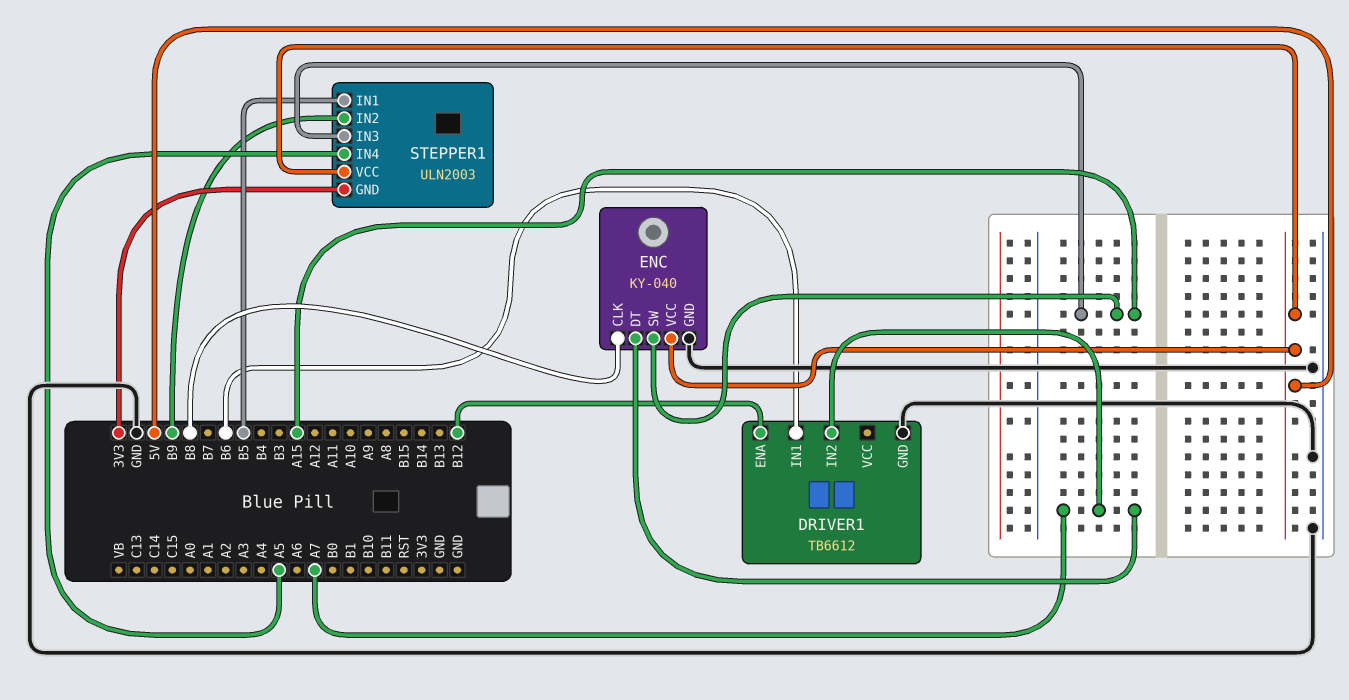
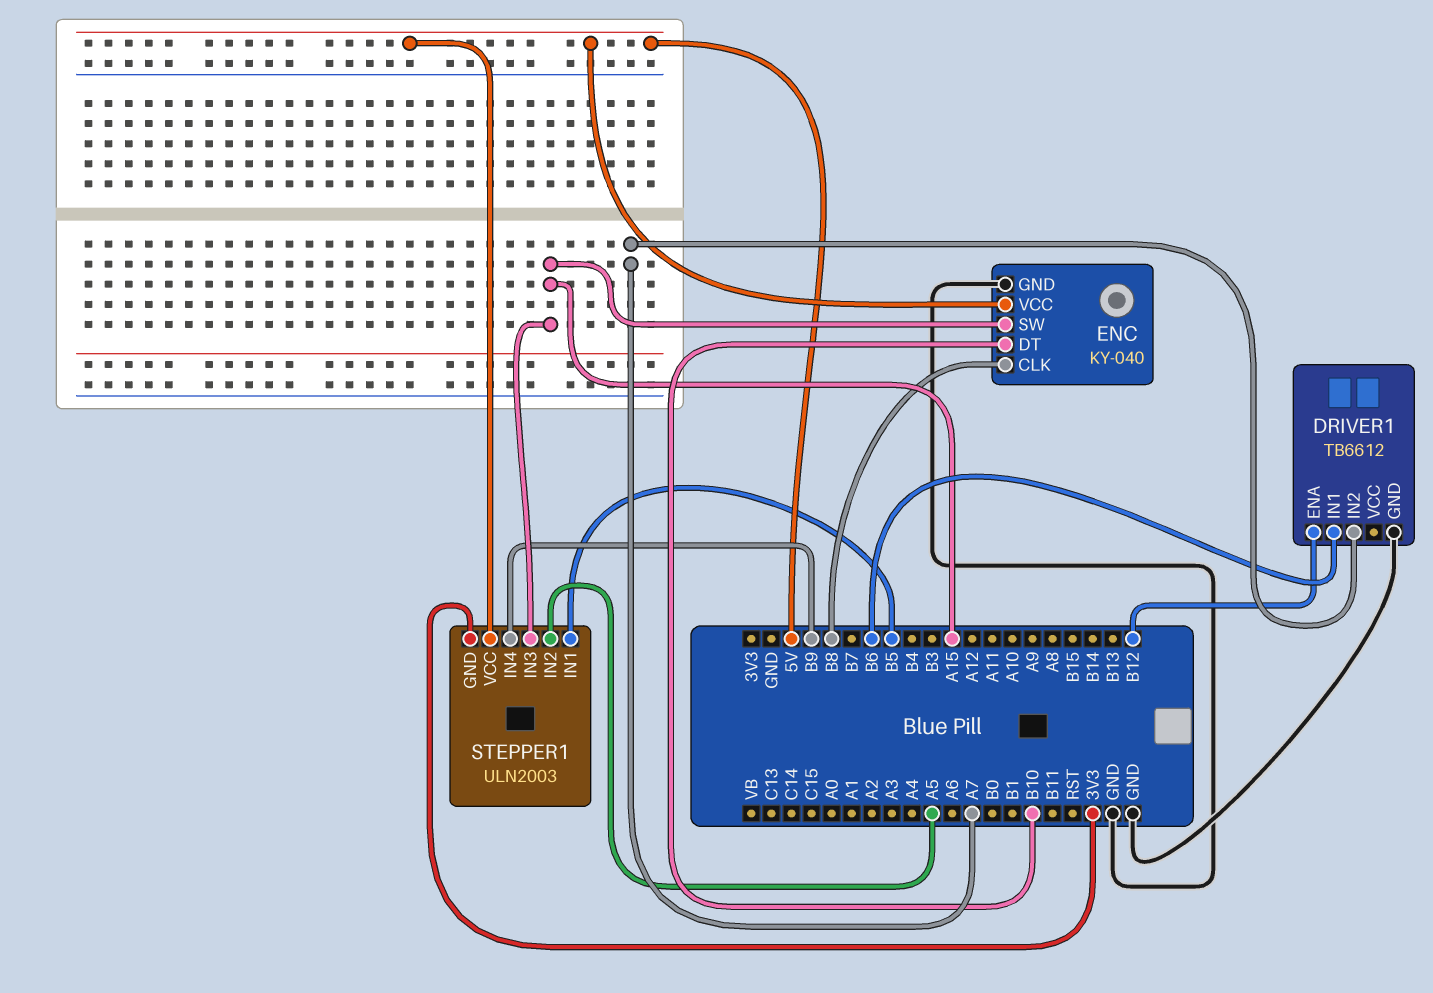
ENC pin DT: A7 -> B10
STEPPER1 pin IN2: B9 -> A5
STEPPER1 pin IN4: A5 -> B9

